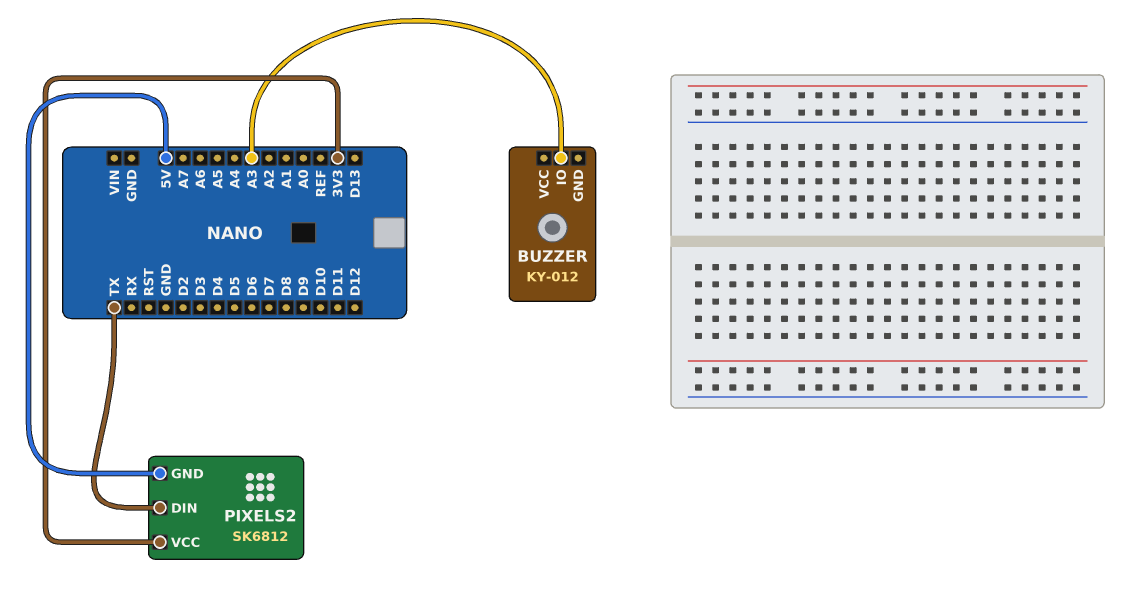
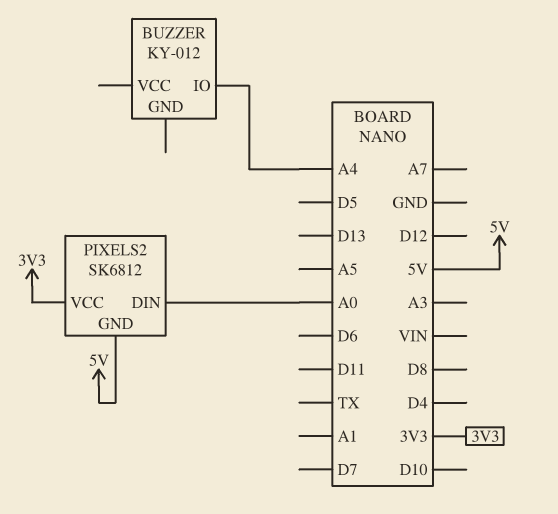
BUZZER pin IO: A3 -> A4
PIXELS2 pin DIN: TX -> A0

